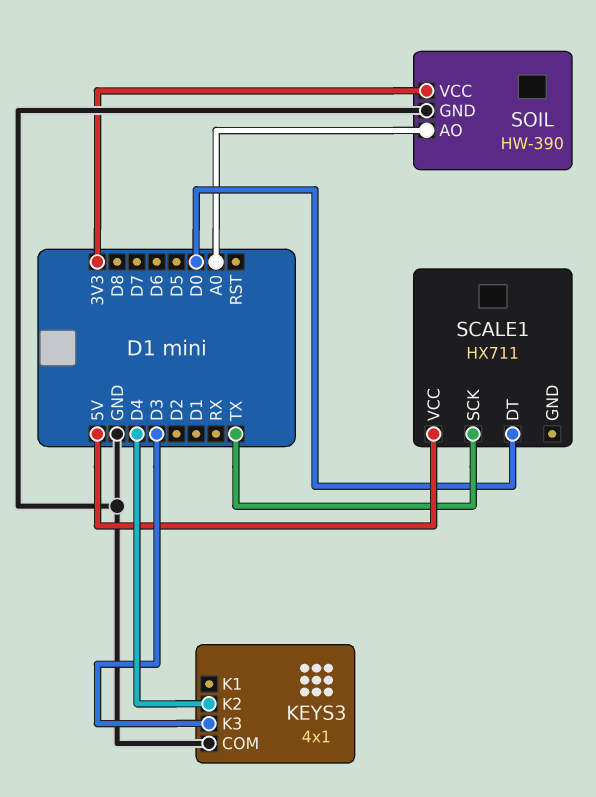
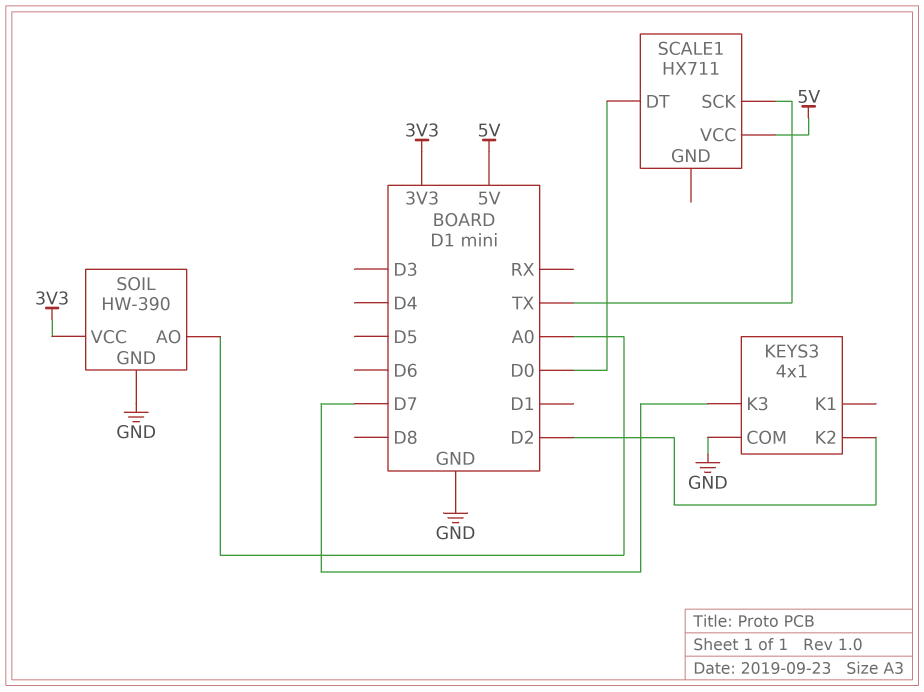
KEYS3 pin K2: D4 -> D2
KEYS3 pin K3: D3 -> D7

